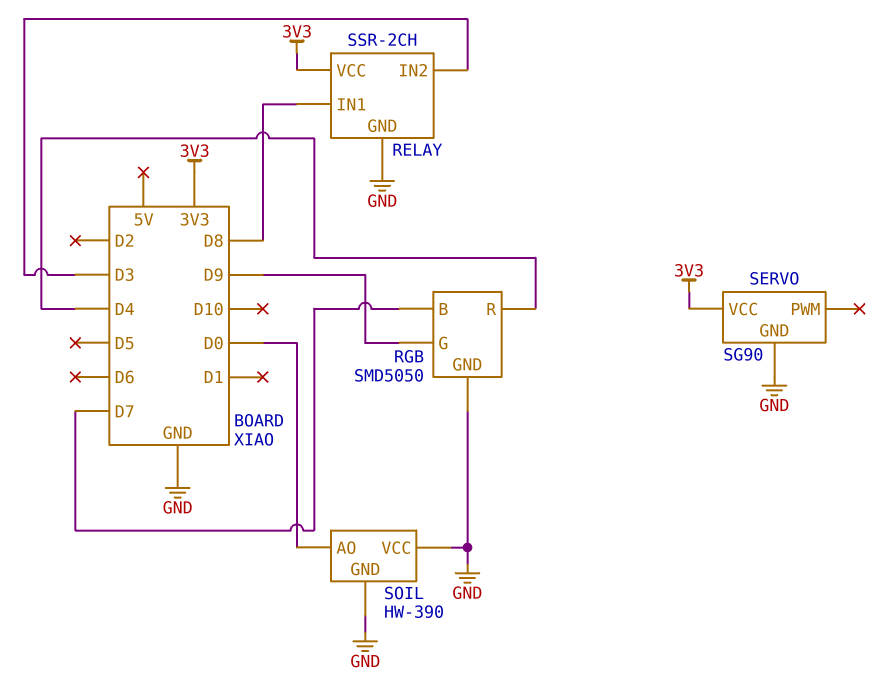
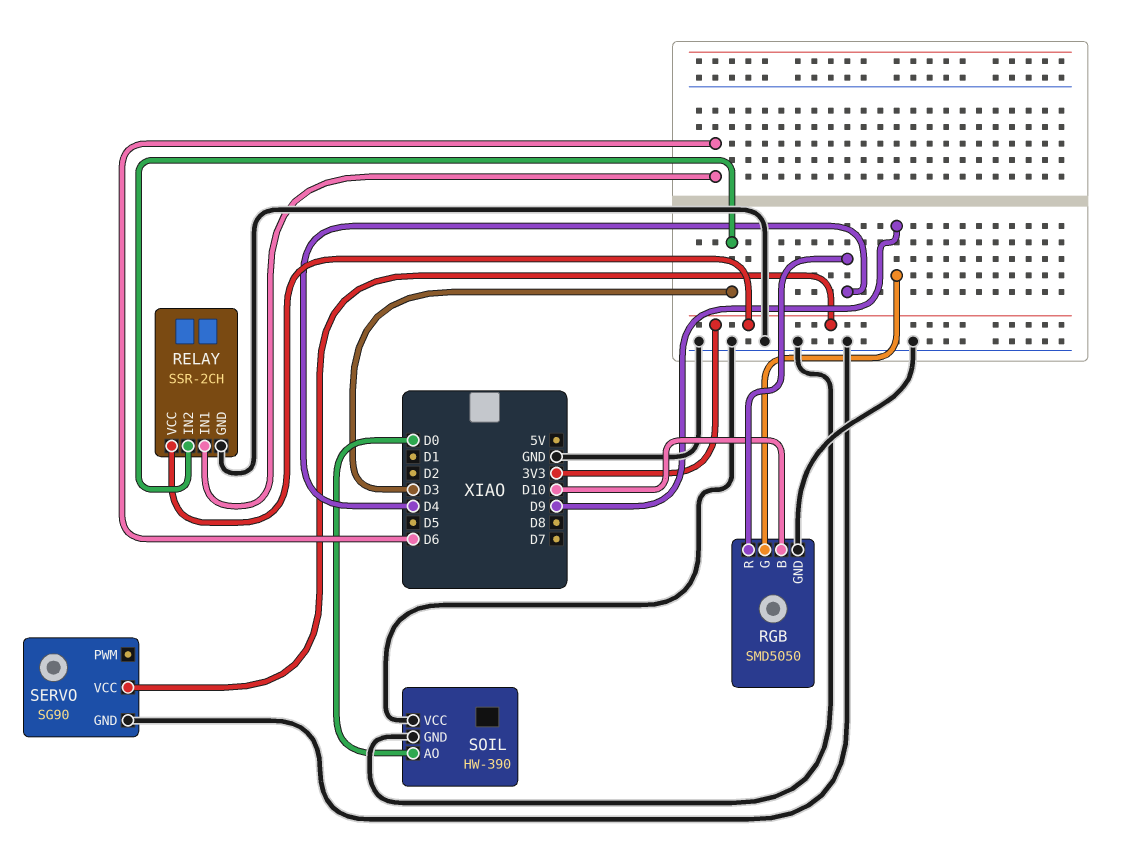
RELAY pin IN1: D8 -> D6
RGB pin B: D7 -> D10

